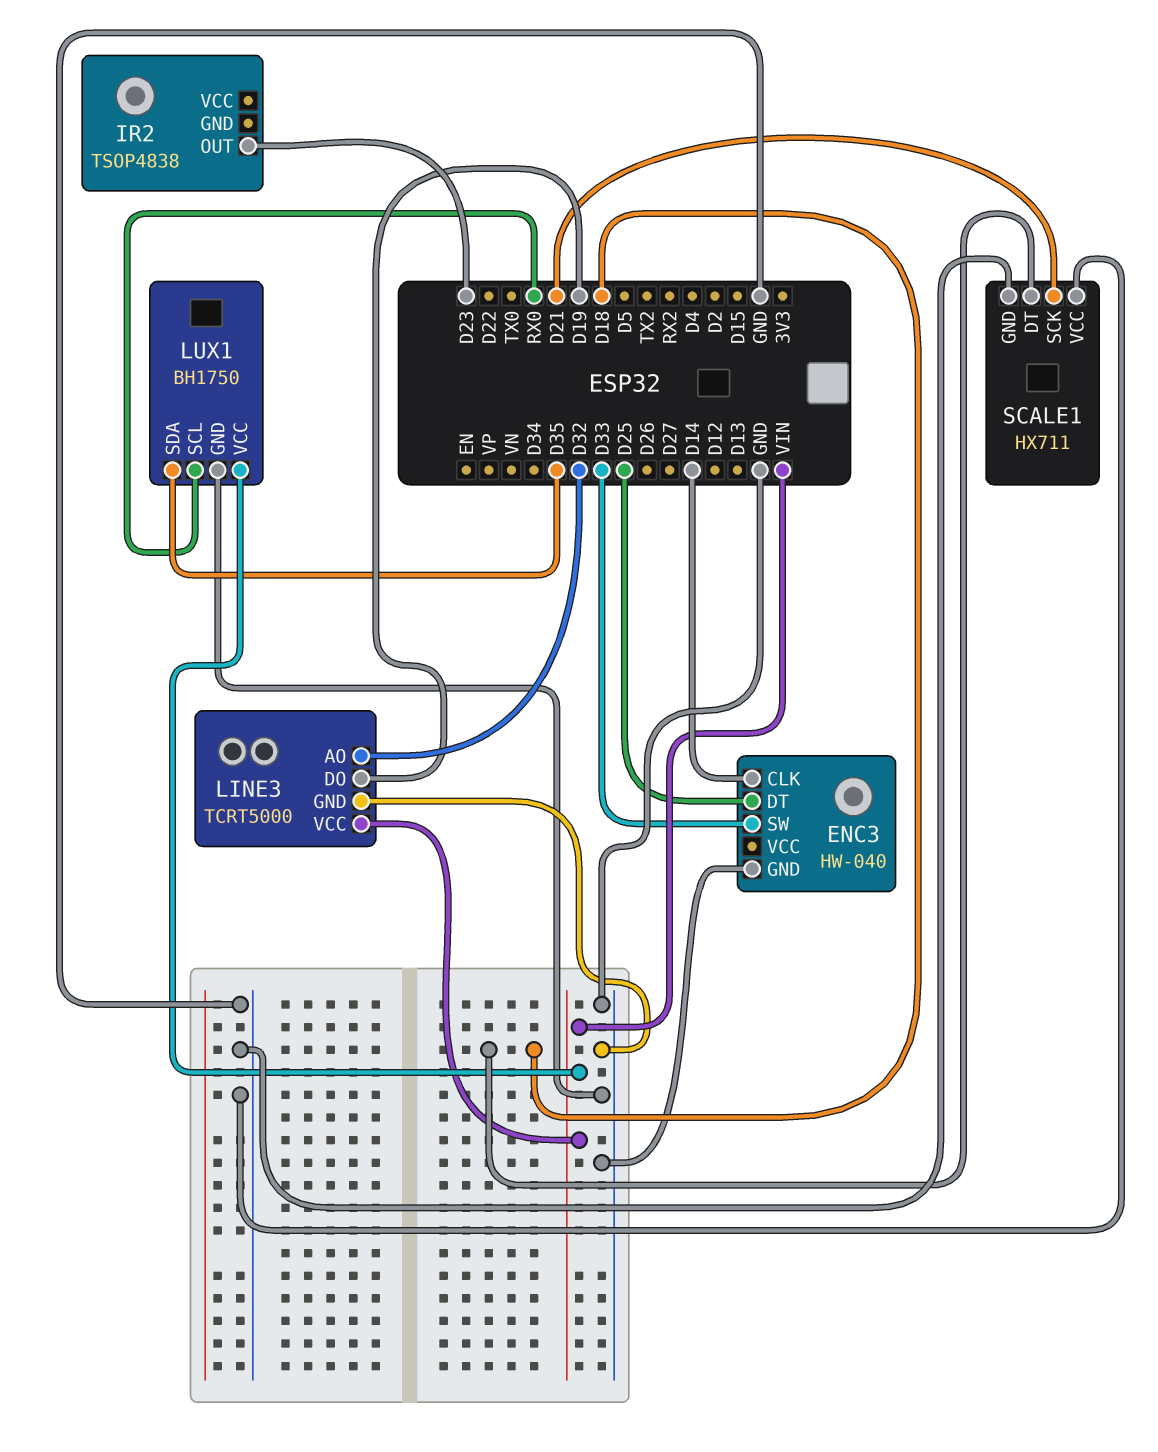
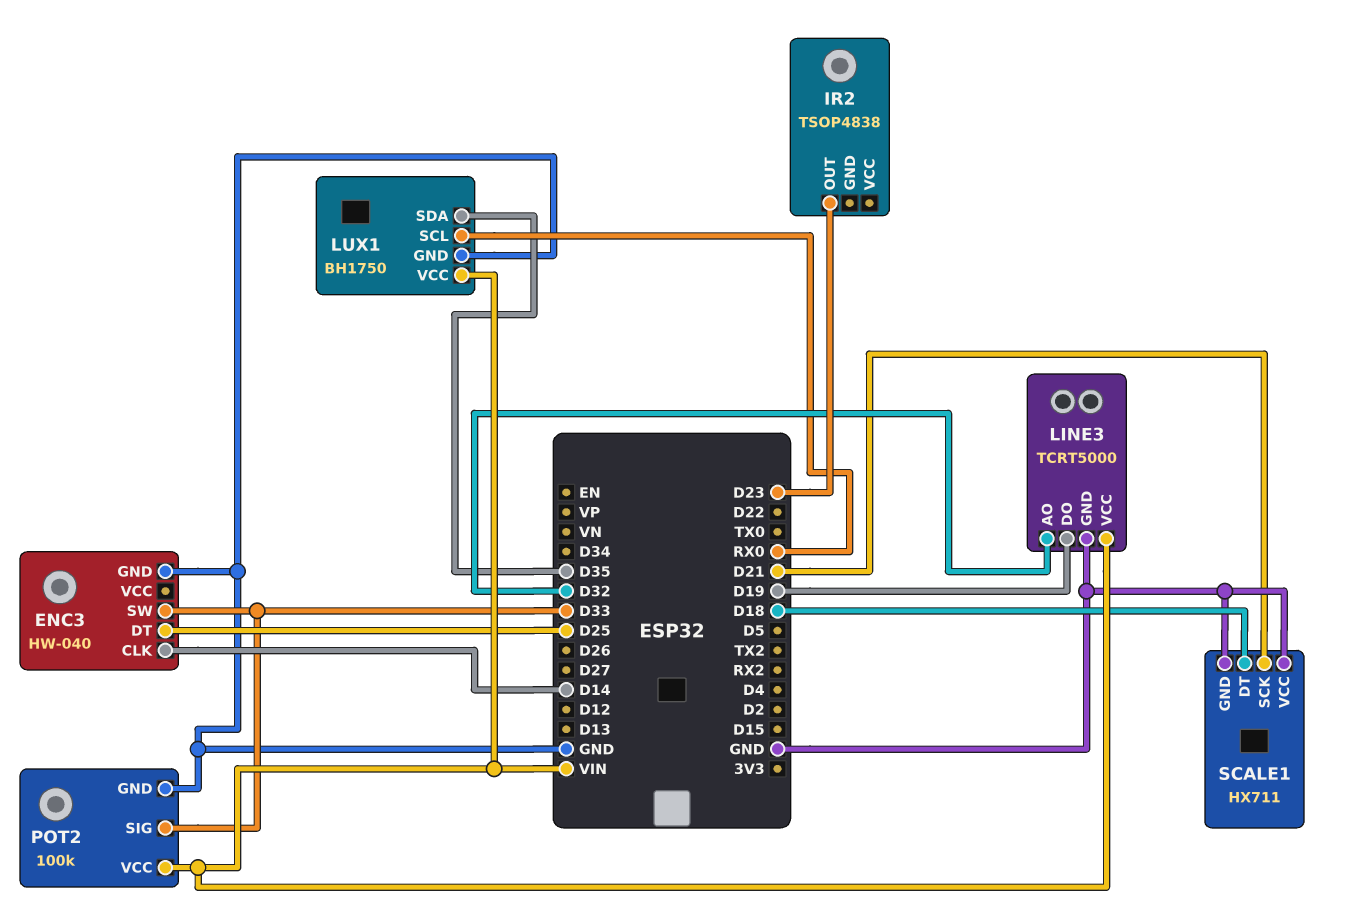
POT2: none -> 100k
POT2 pin GND: none -> GND
POT2 pin SIG: none -> D33
POT2 pin VCC: none -> VIN

